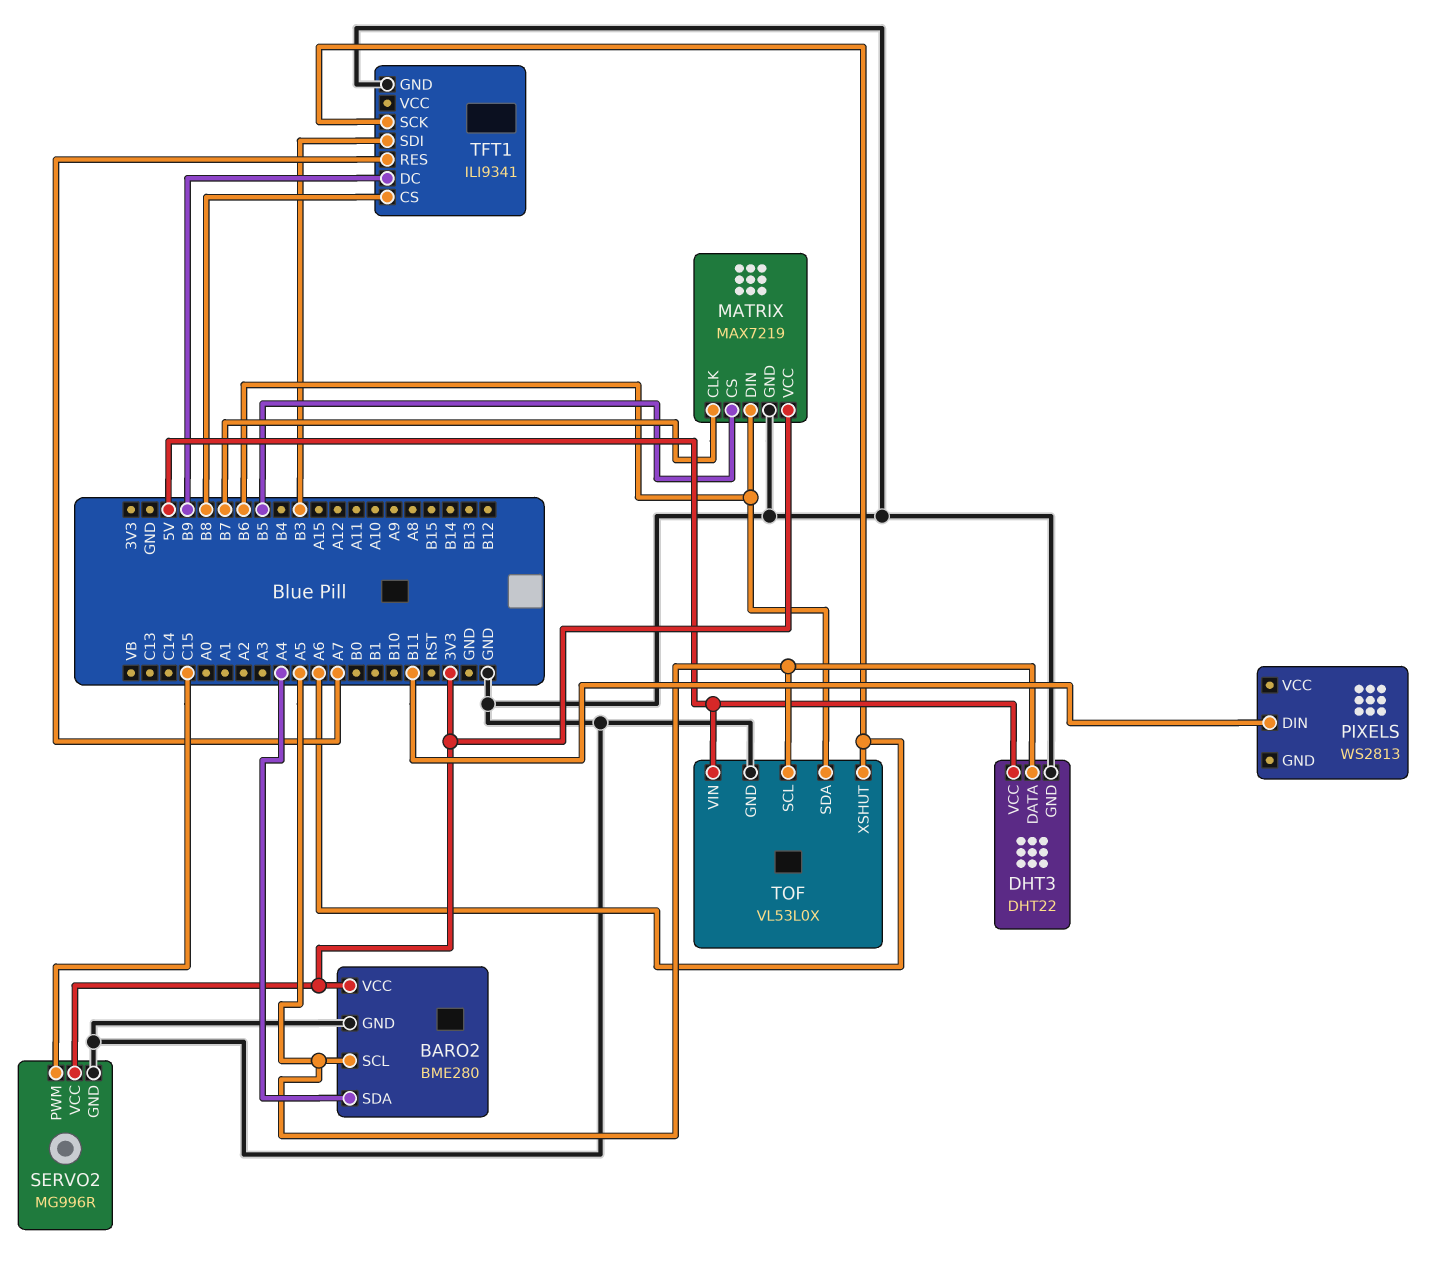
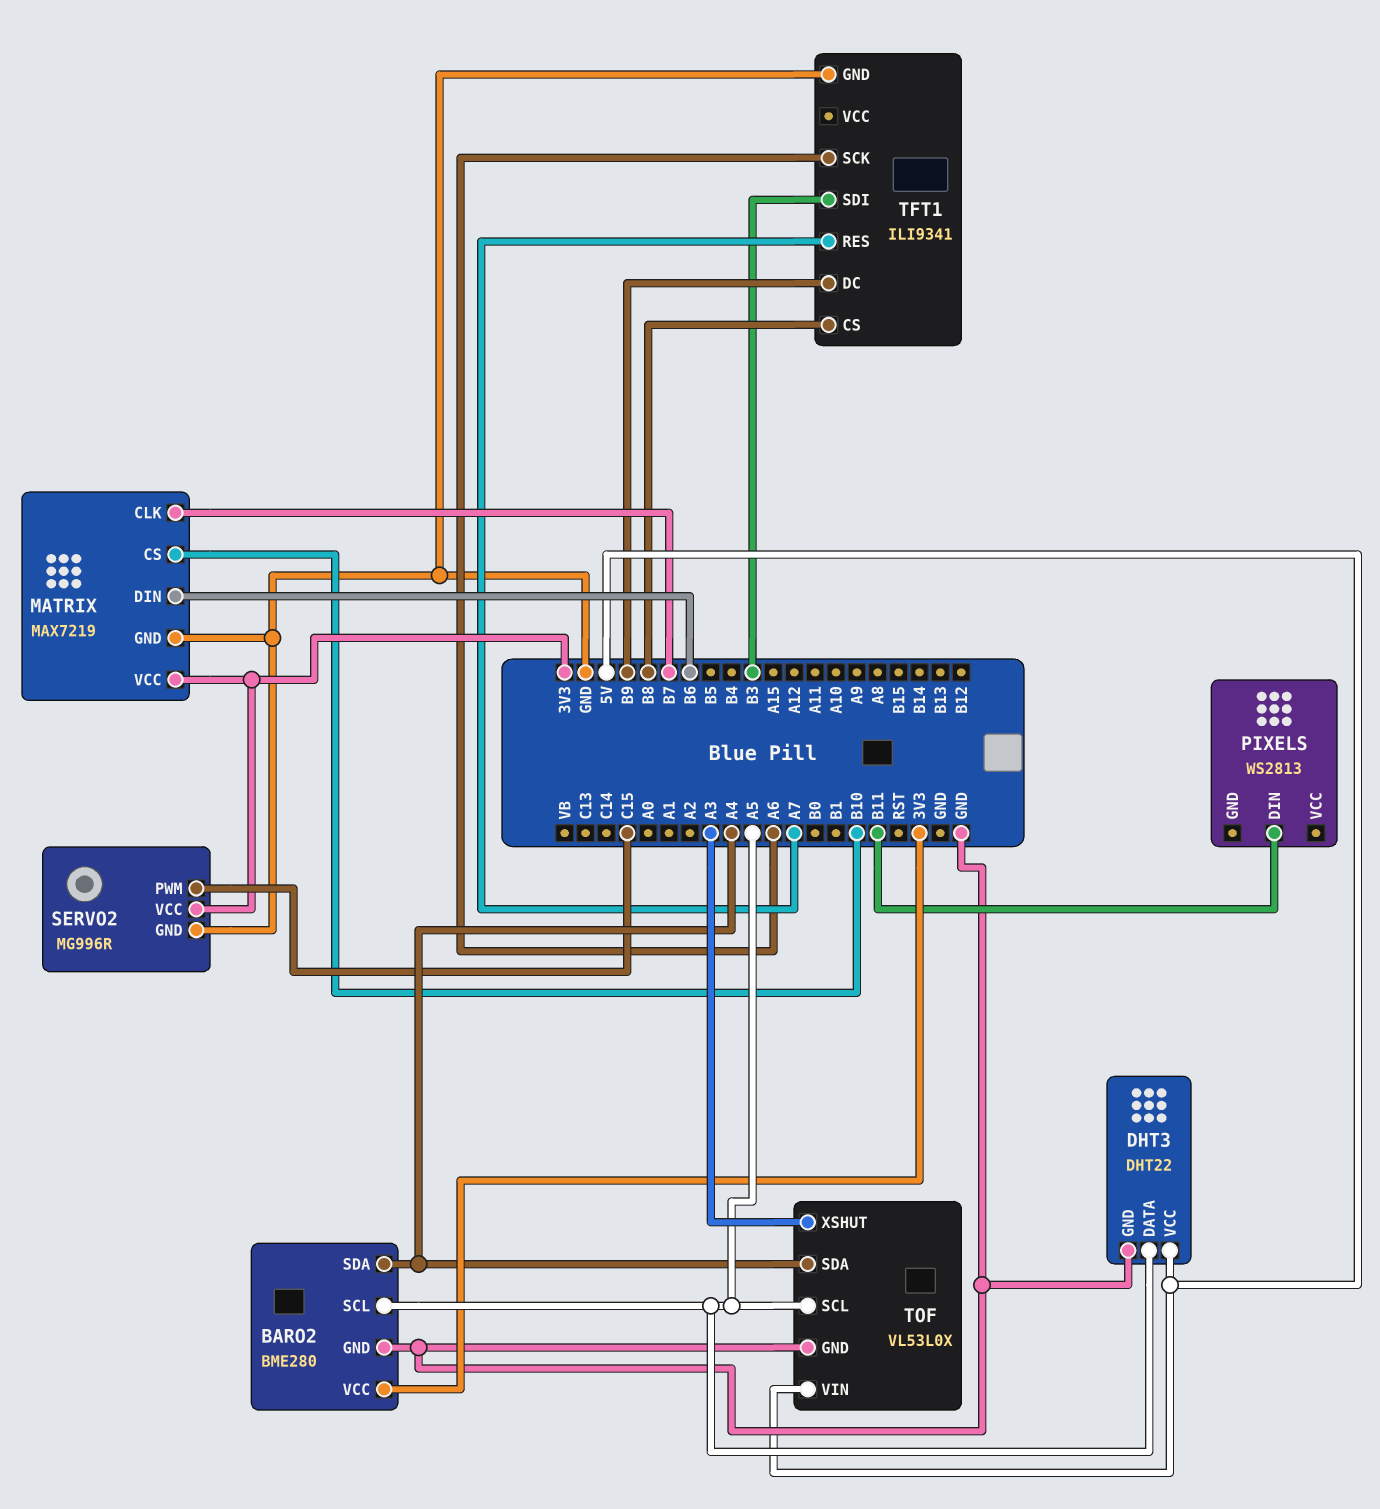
MATRIX pin CS: B5 -> B10
TOF pin SDA: B6 -> A4
TOF pin XSHUT: A6 -> A3

